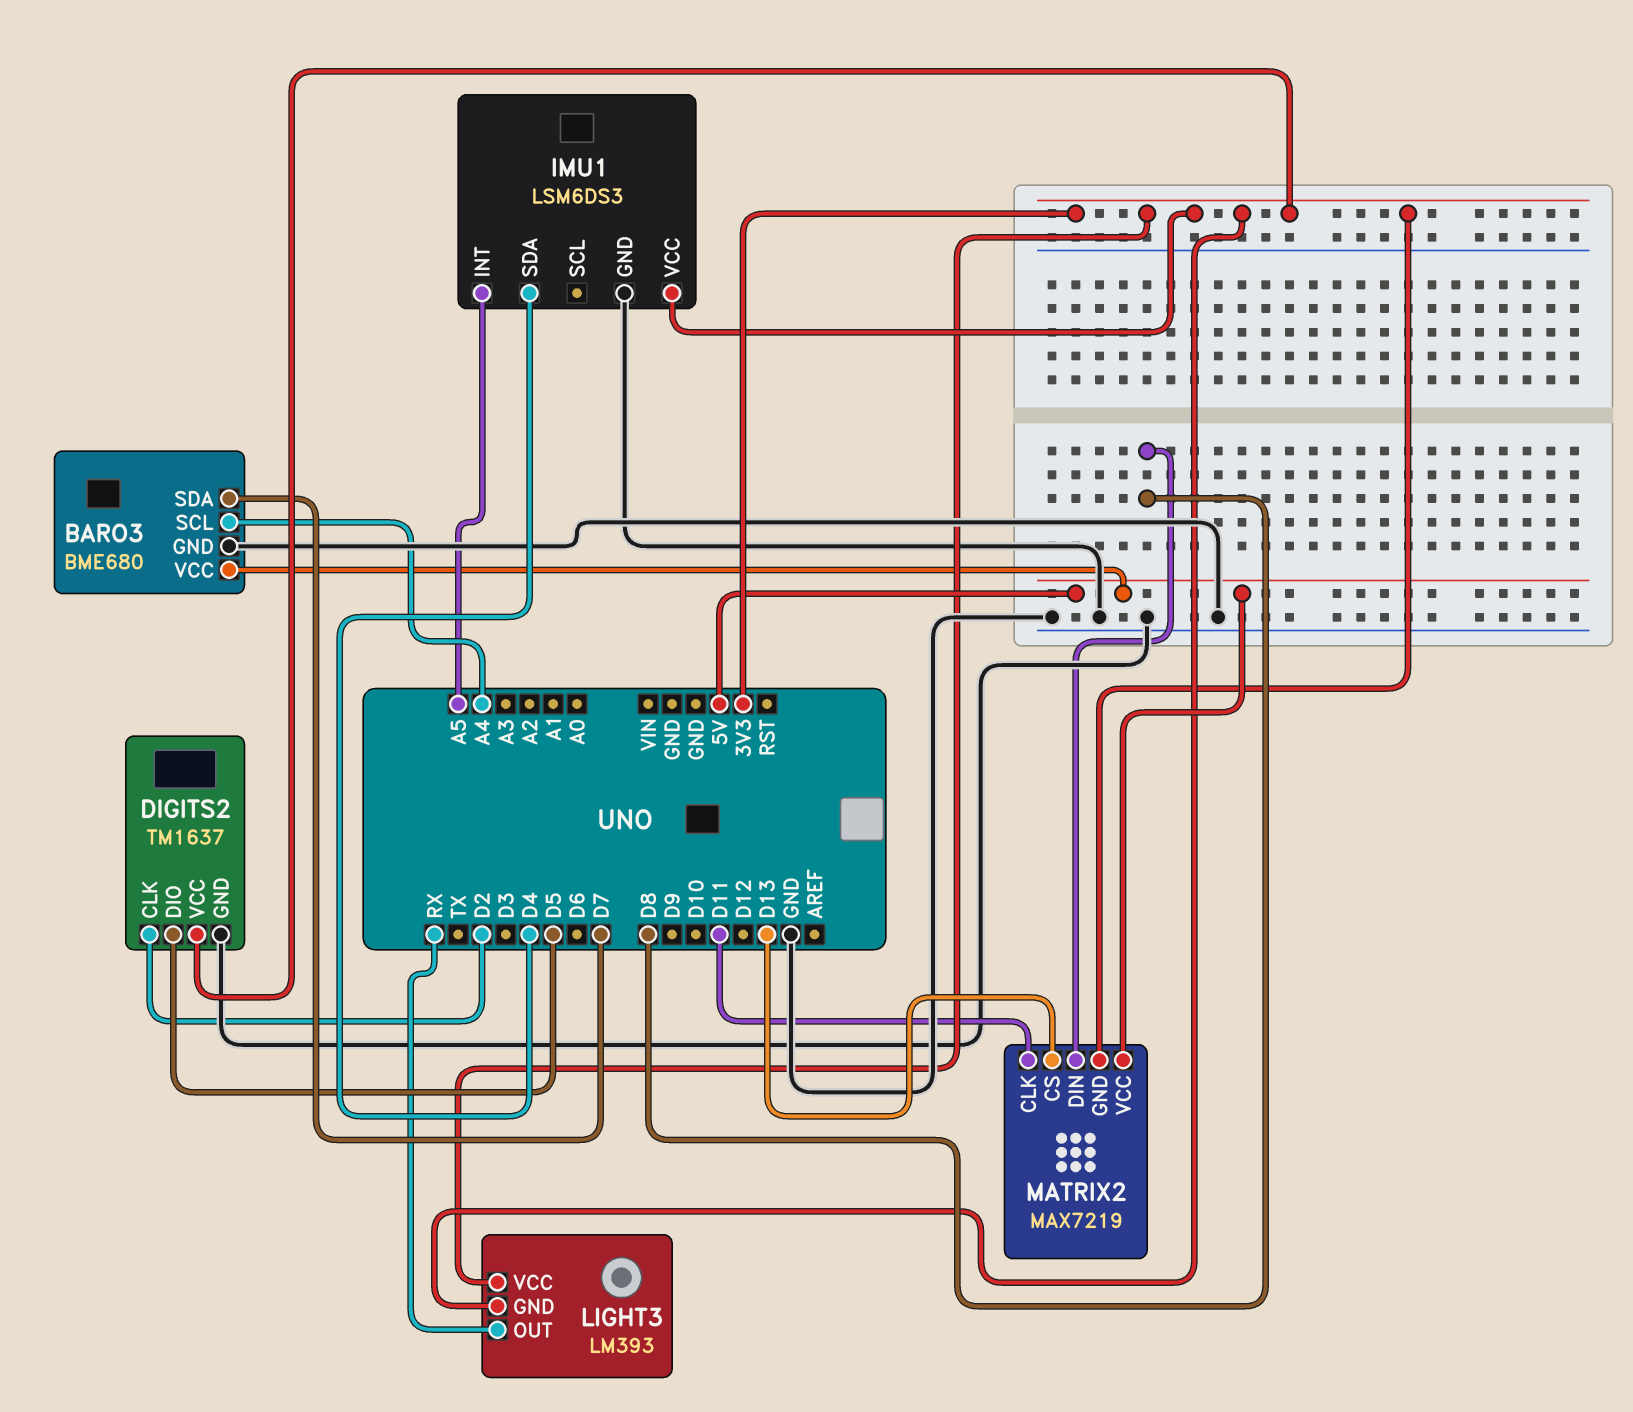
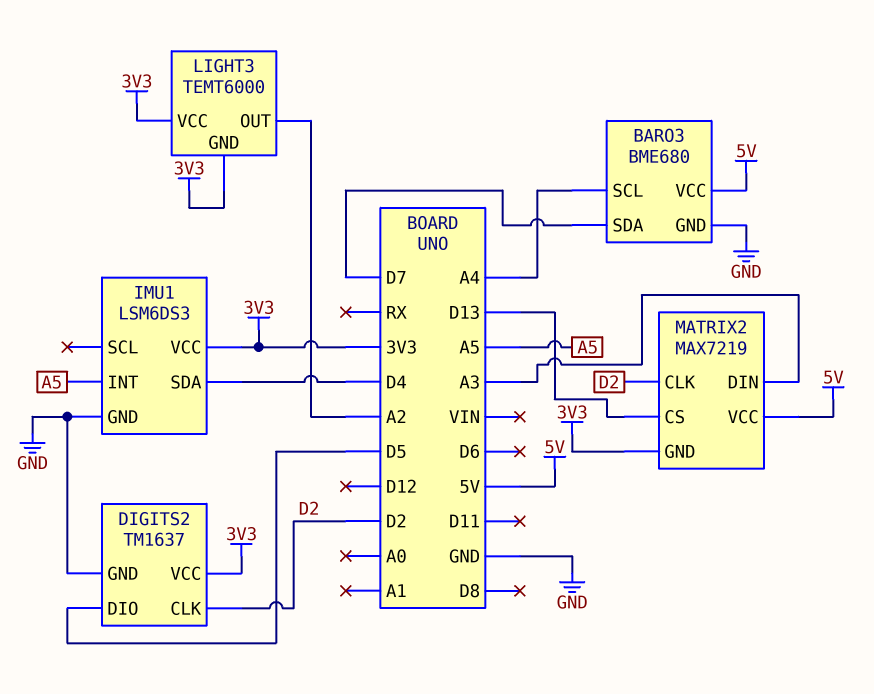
LIGHT3: LM393 -> TEMT6000
LIGHT3 pin OUT: RX -> A2
MATRIX2 pin CLK: D11 -> D2
MATRIX2 pin DIN: D8 -> A3

